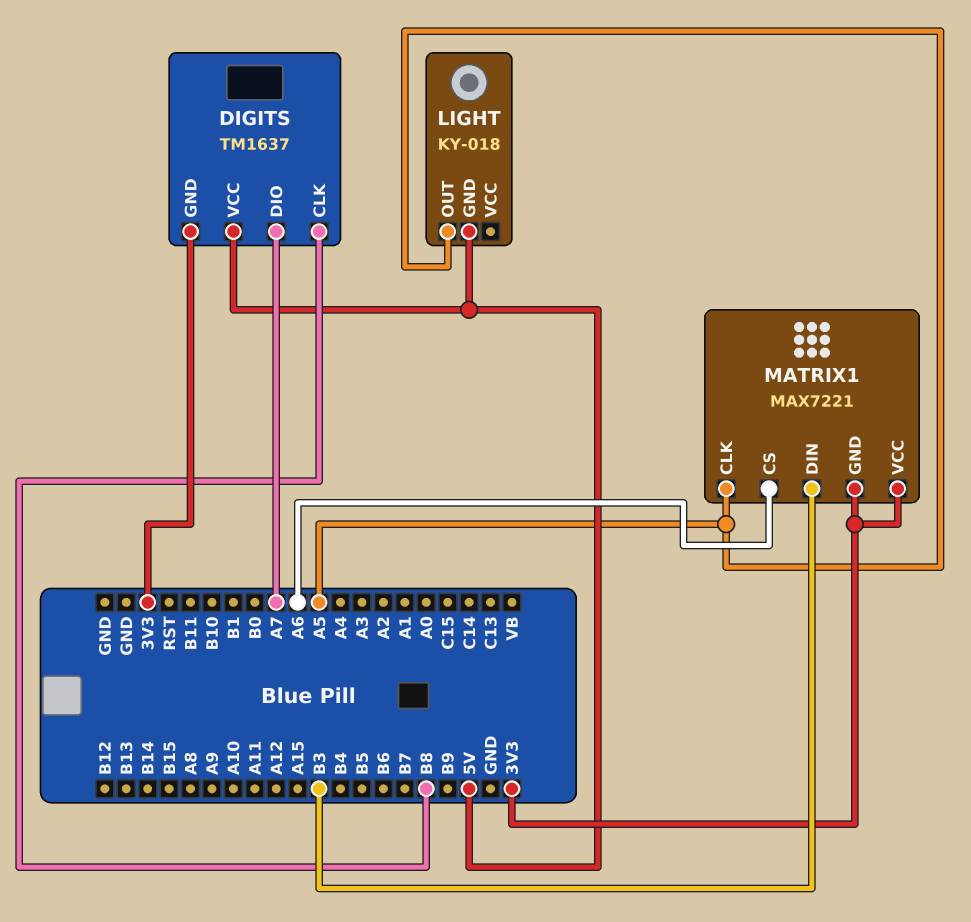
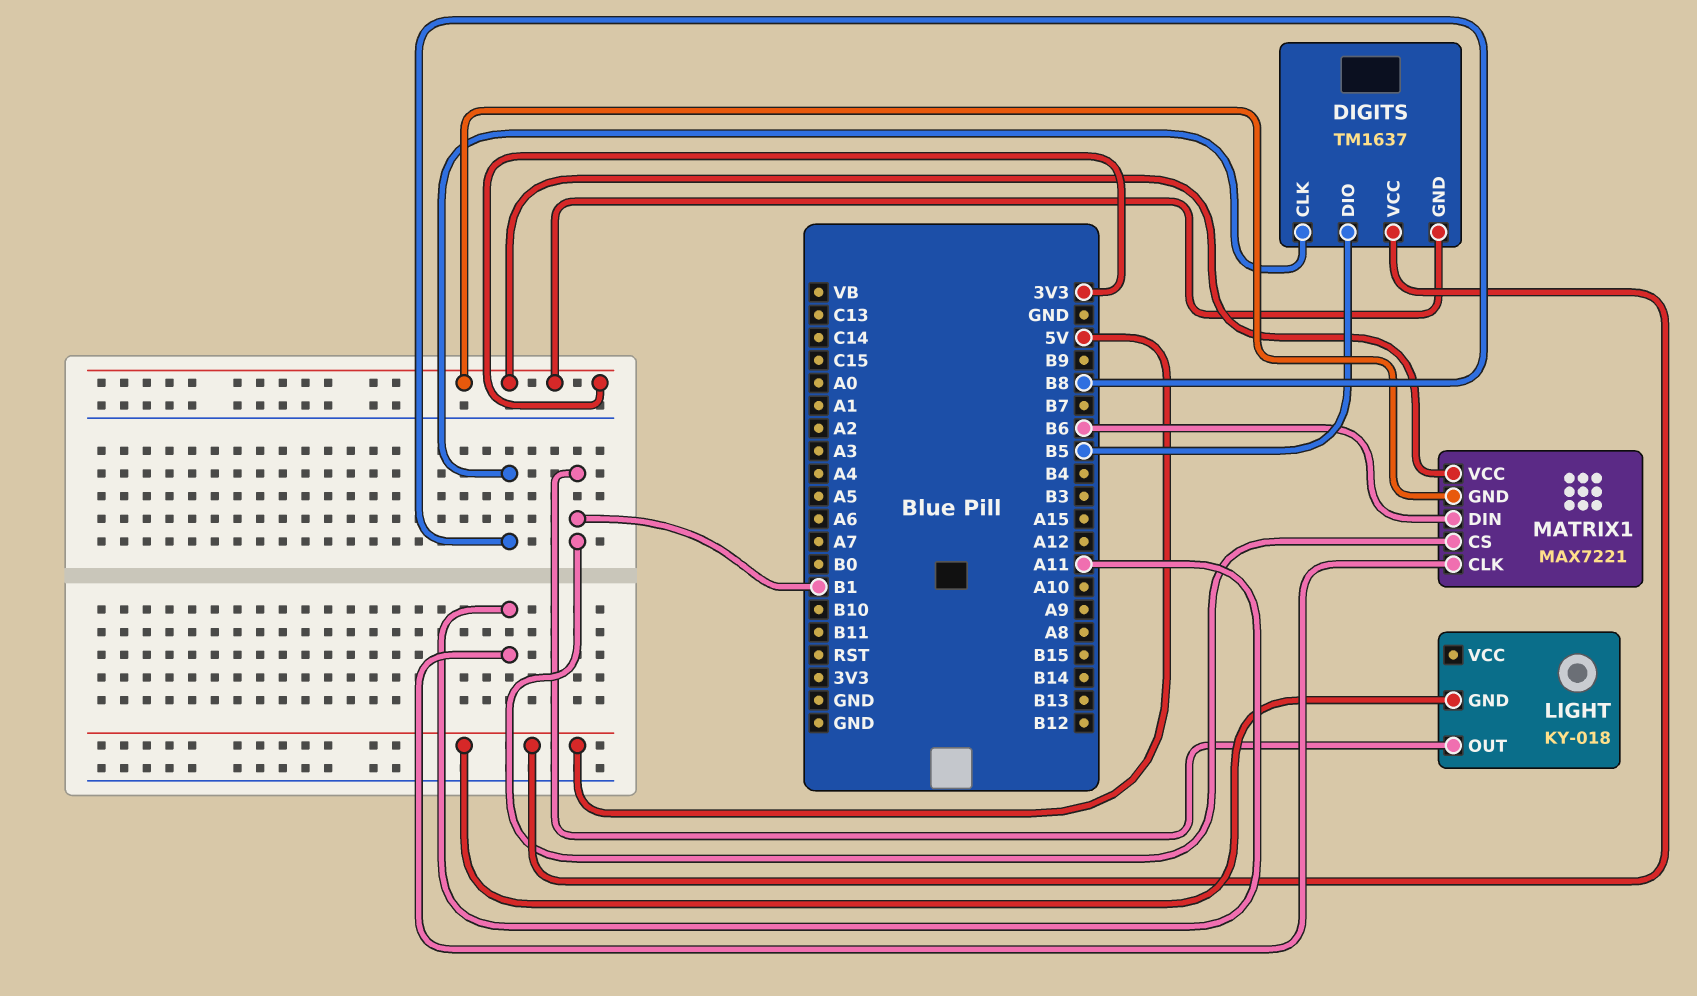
DIGITS pin DIO: A7 -> B5
LIGHT pin OUT: A5 -> B1
MATRIX1 pin CLK: A5 -> A11
MATRIX1 pin CS: A6 -> B1
MATRIX1 pin DIN: B3 -> B6

